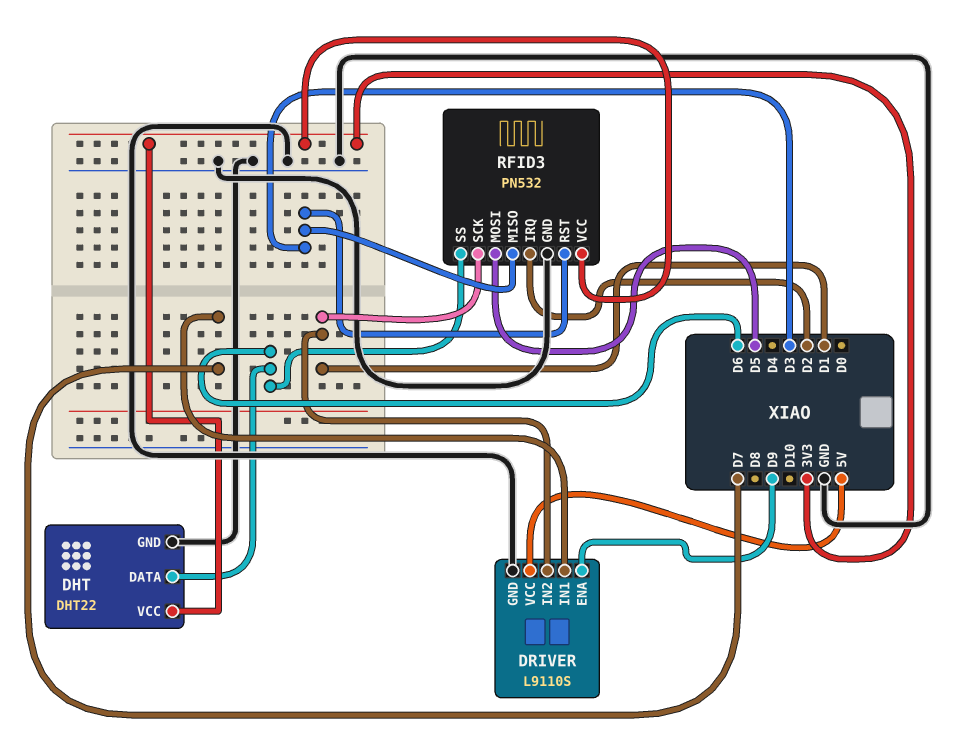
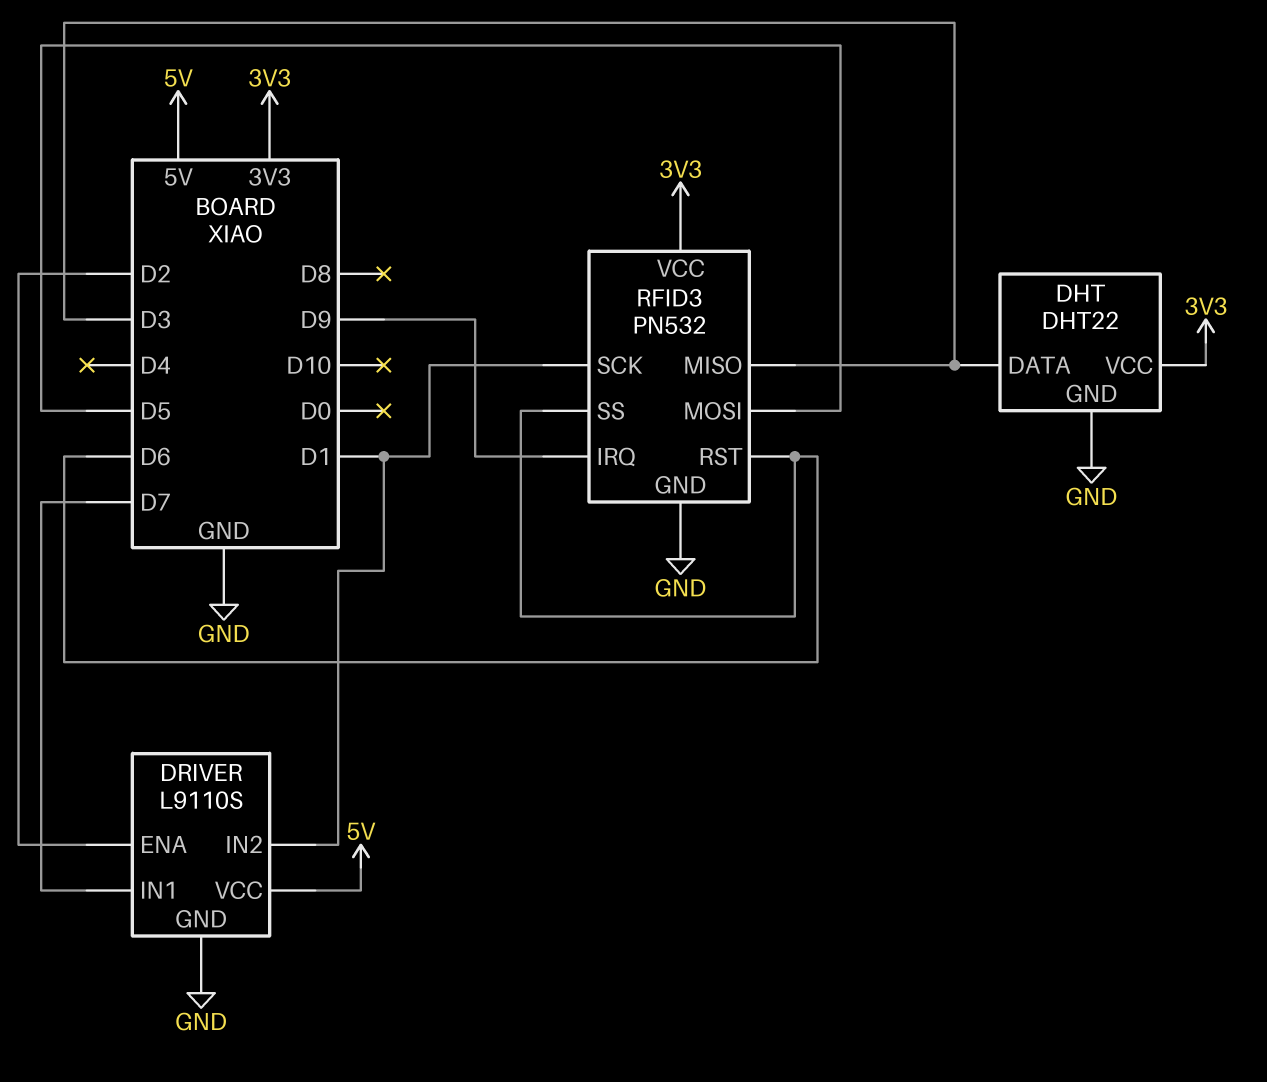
DHT pin DATA: D6 -> D3
DRIVER pin ENA: D9 -> D2
RFID3 pin IRQ: D2 -> D9
RFID3 pin RST: D3 -> D6

